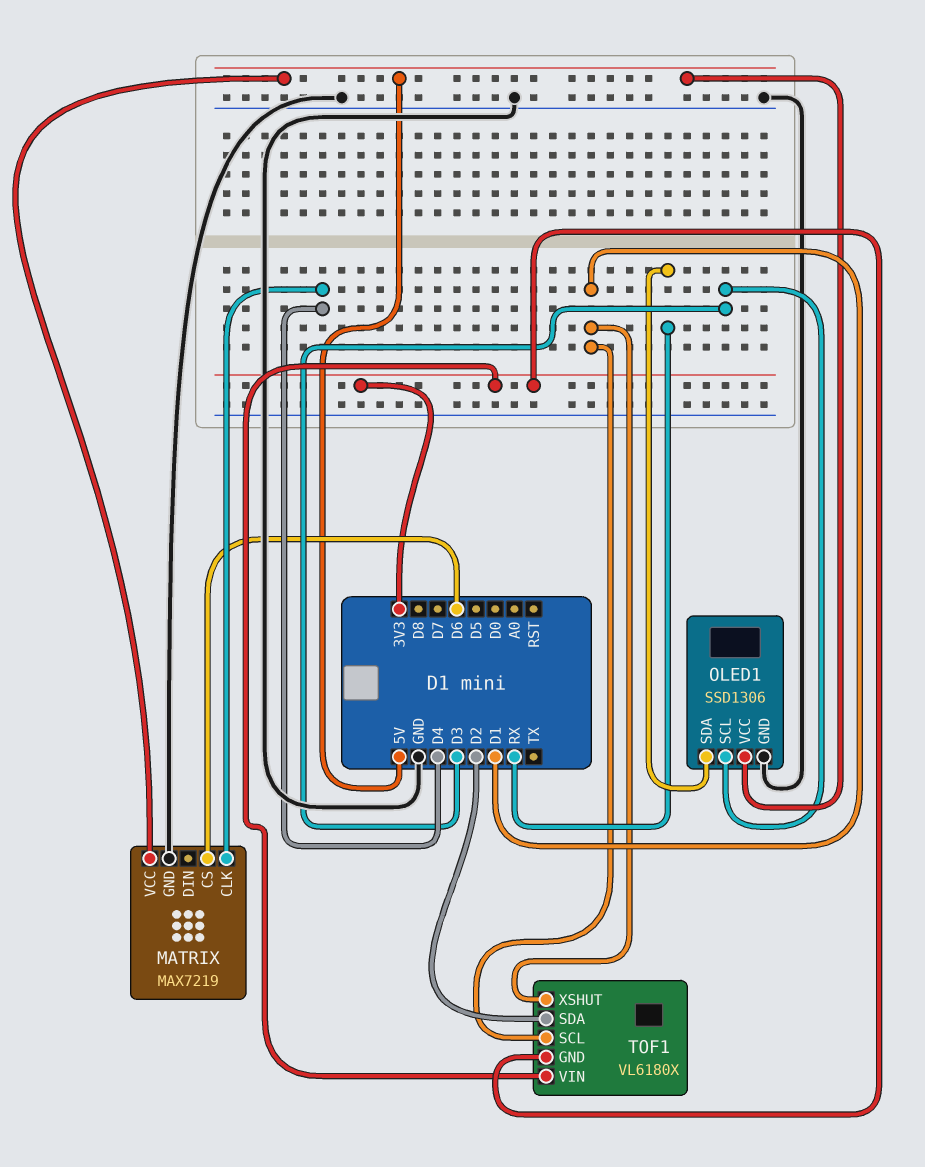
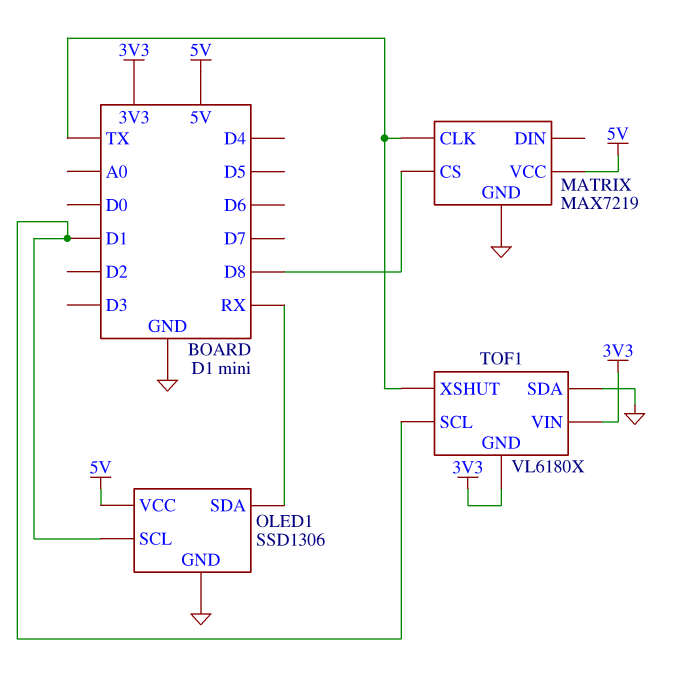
MATRIX pin CLK: D4 -> TX
MATRIX pin CS: D6 -> D8
OLED1 pin SCL: D3 -> D1
TOF1 pin SDA: D2 -> GND
TOF1 pin XSHUT: D1 -> TX

